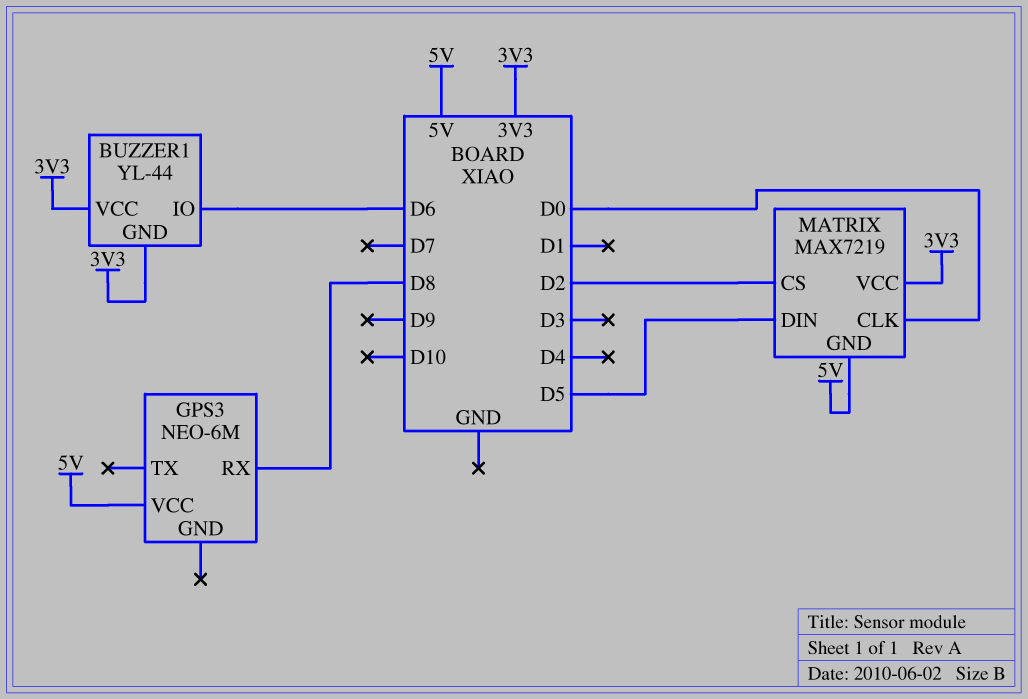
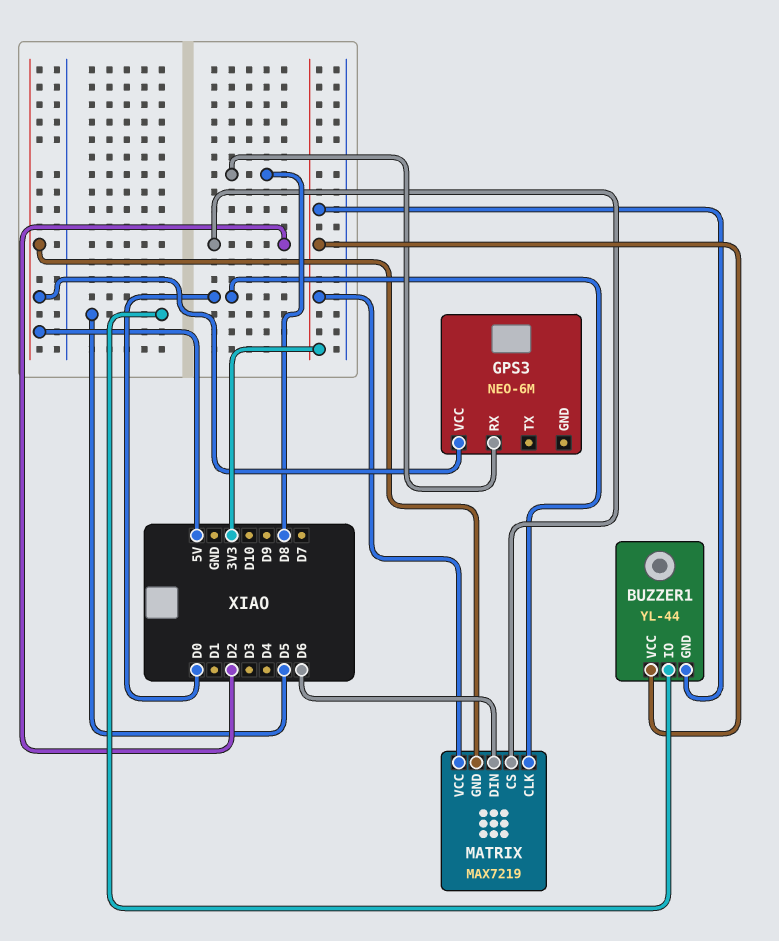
BUZZER1 pin IO: D6 -> D5
MATRIX pin DIN: D5 -> D6

